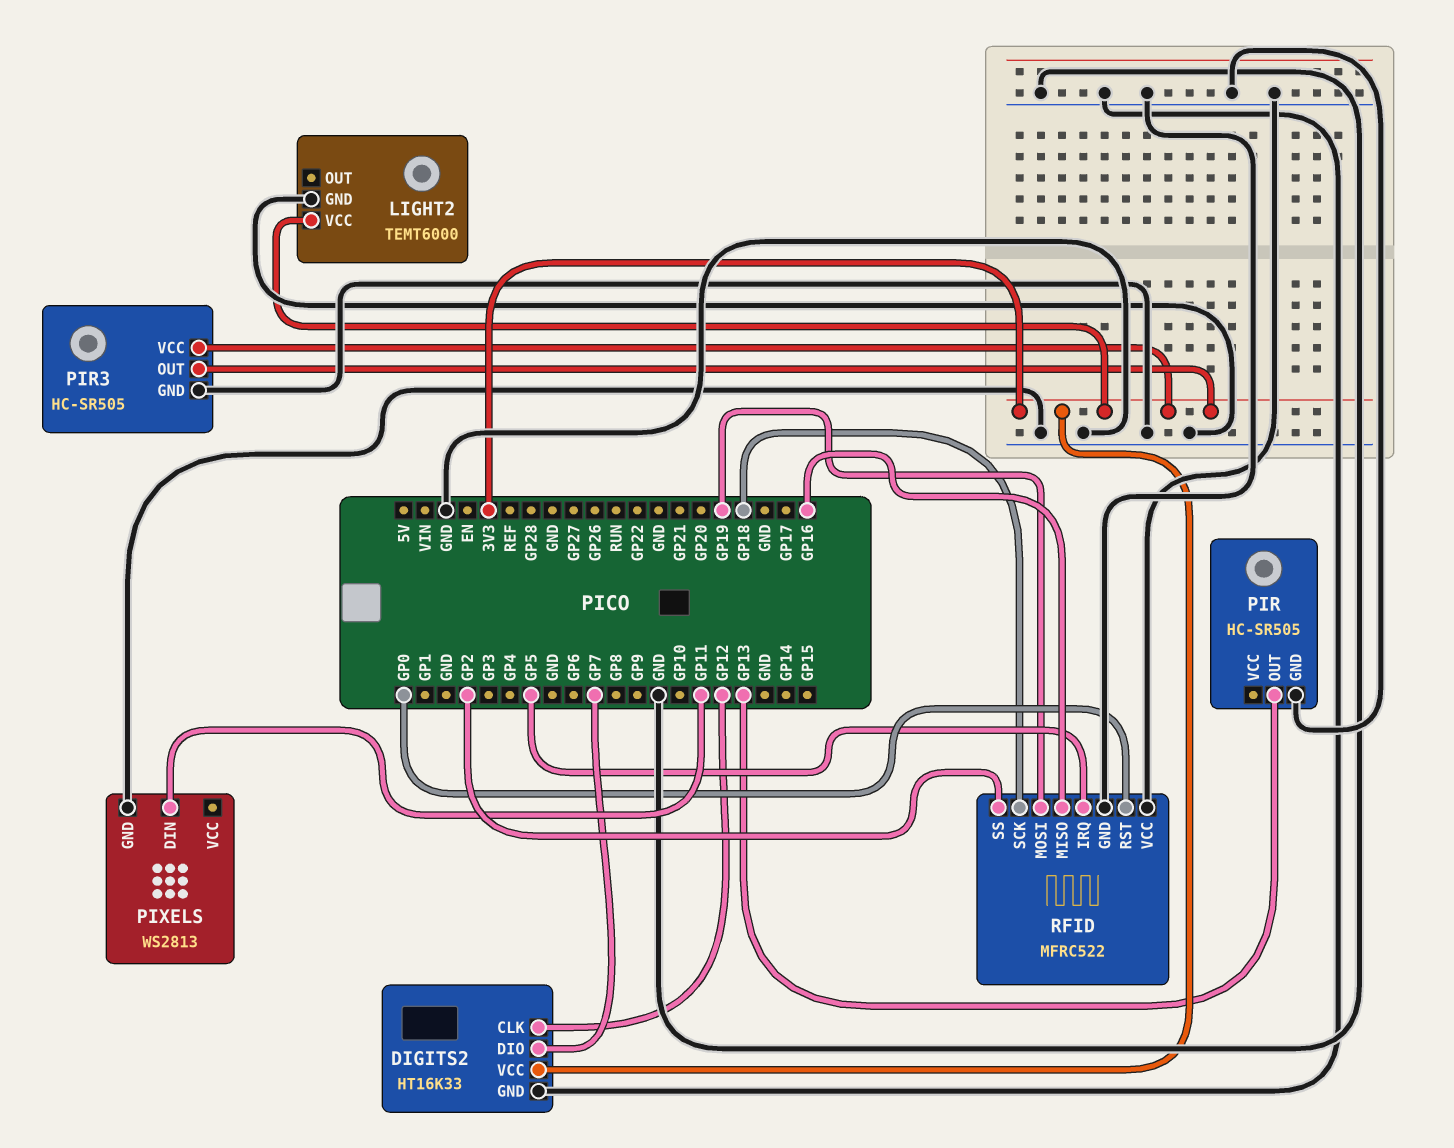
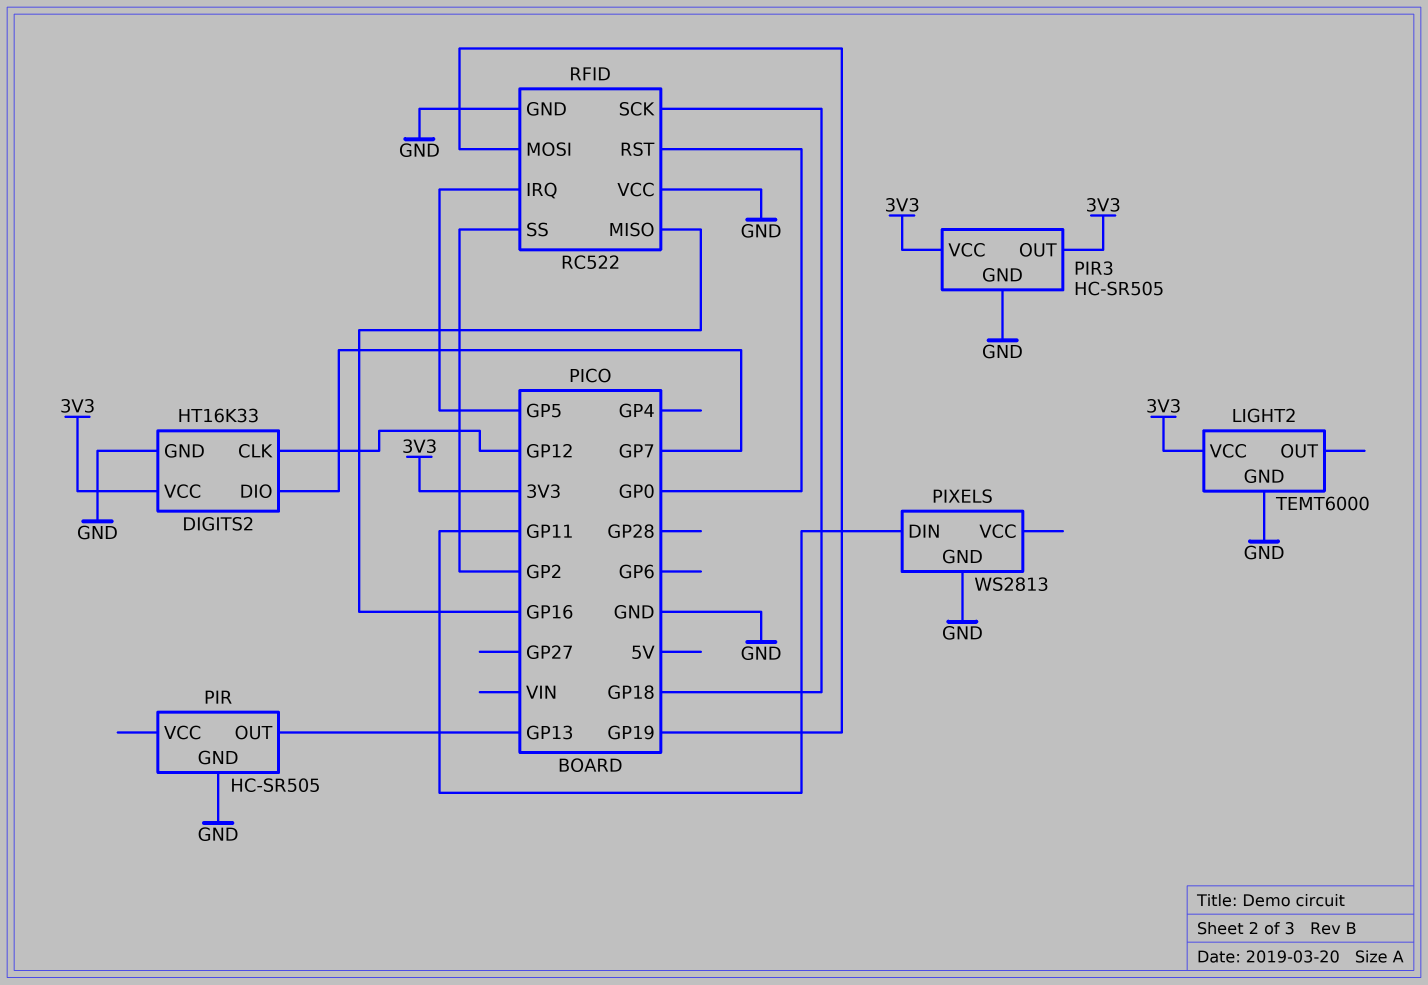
RFID: MFRC522 -> RC522

